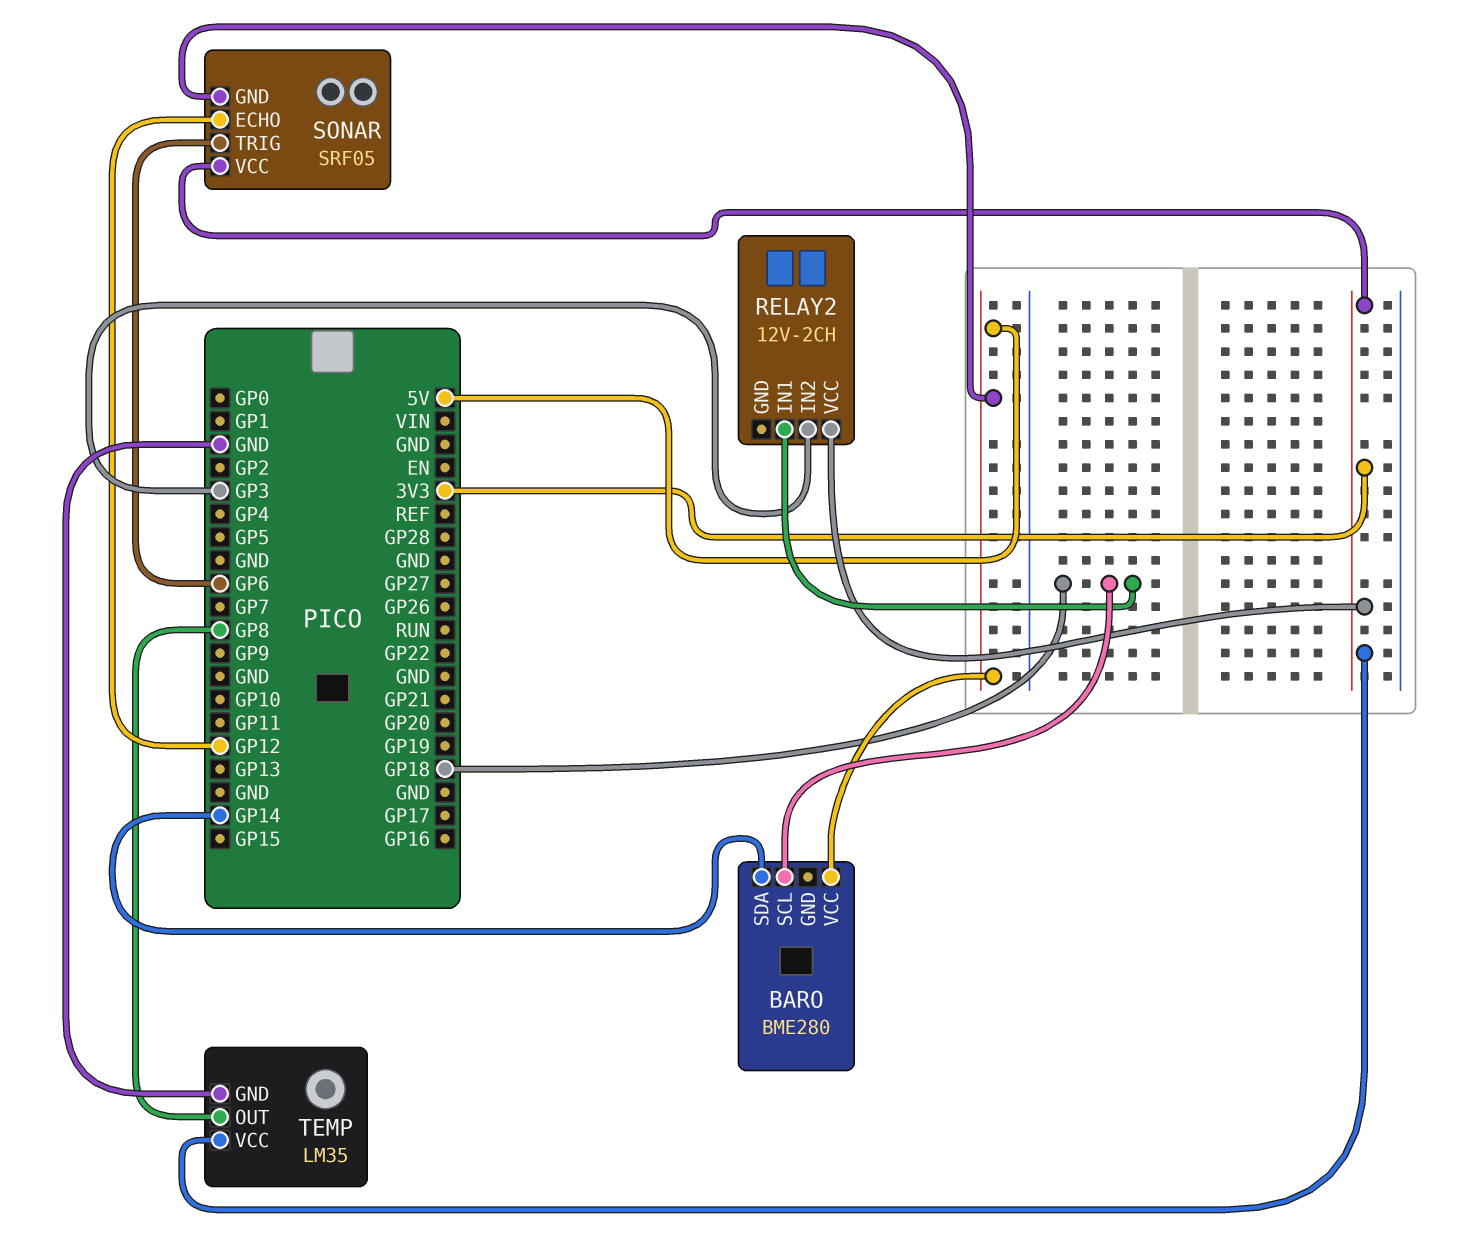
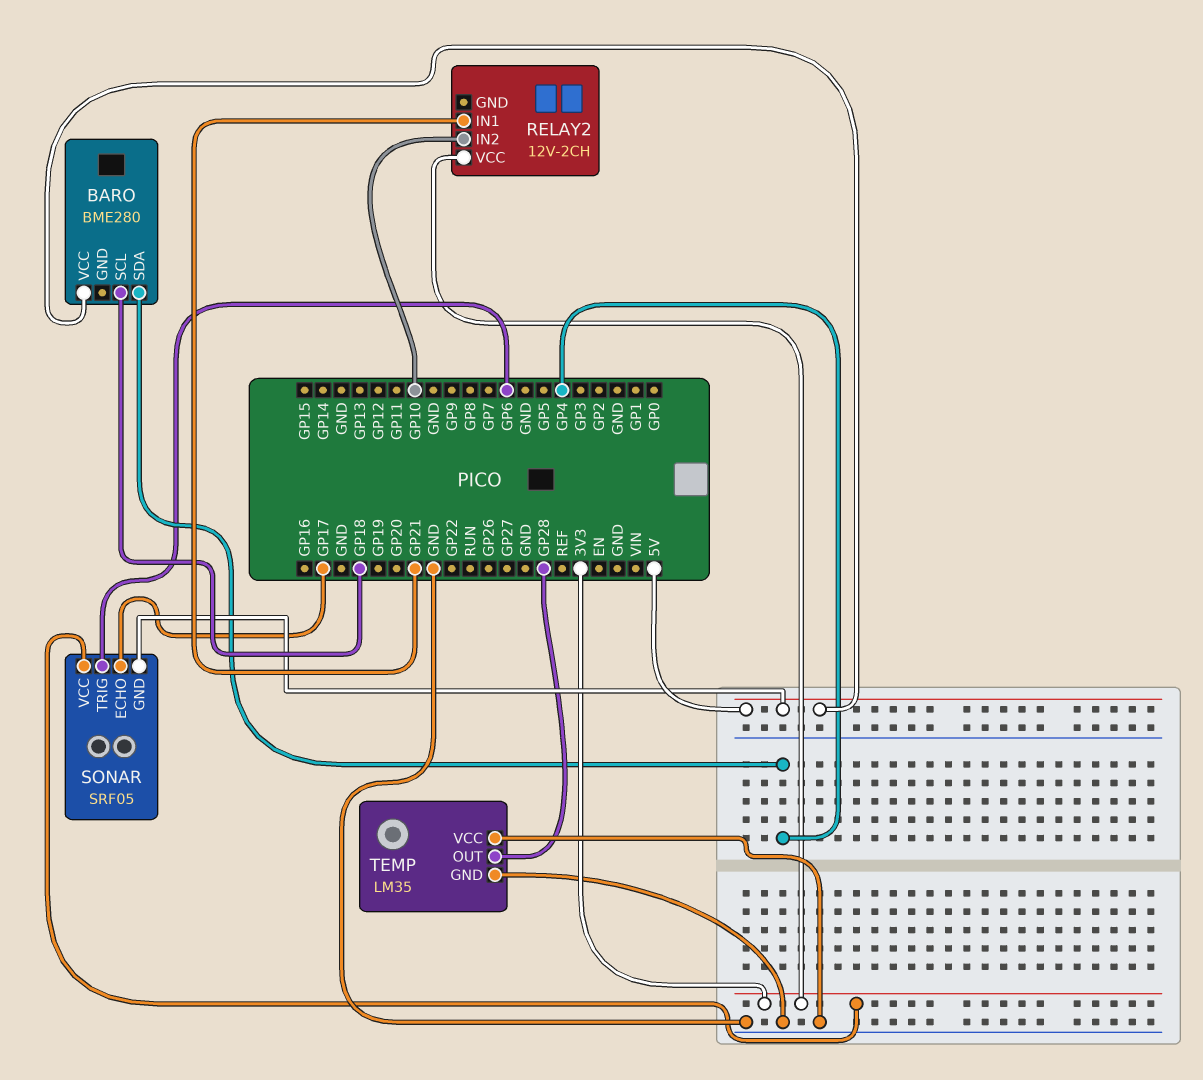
BARO pin SDA: GP14 -> GP4
RELAY2 pin IN1: GP18 -> GP21
RELAY2 pin IN2: GP3 -> GP10
SONAR pin ECHO: GP12 -> GP17
TEMP pin OUT: GP8 -> GP28
TEMP pin VCC: 3V3 -> GND

